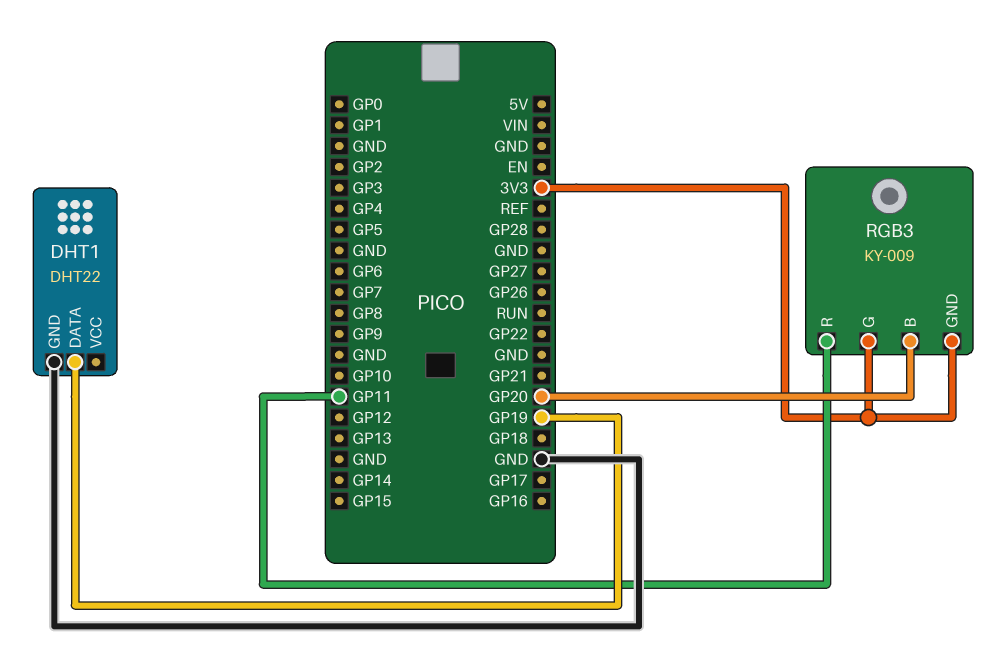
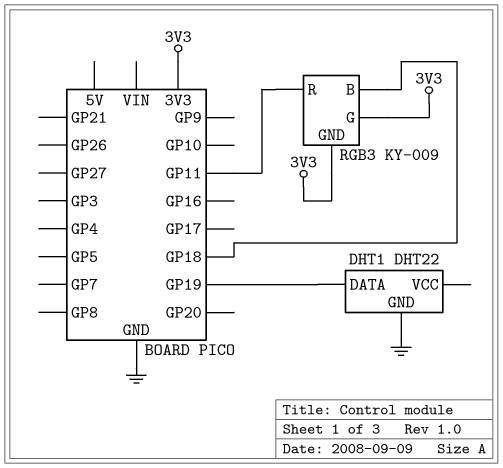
RGB3 pin B: GP20 -> GP18

